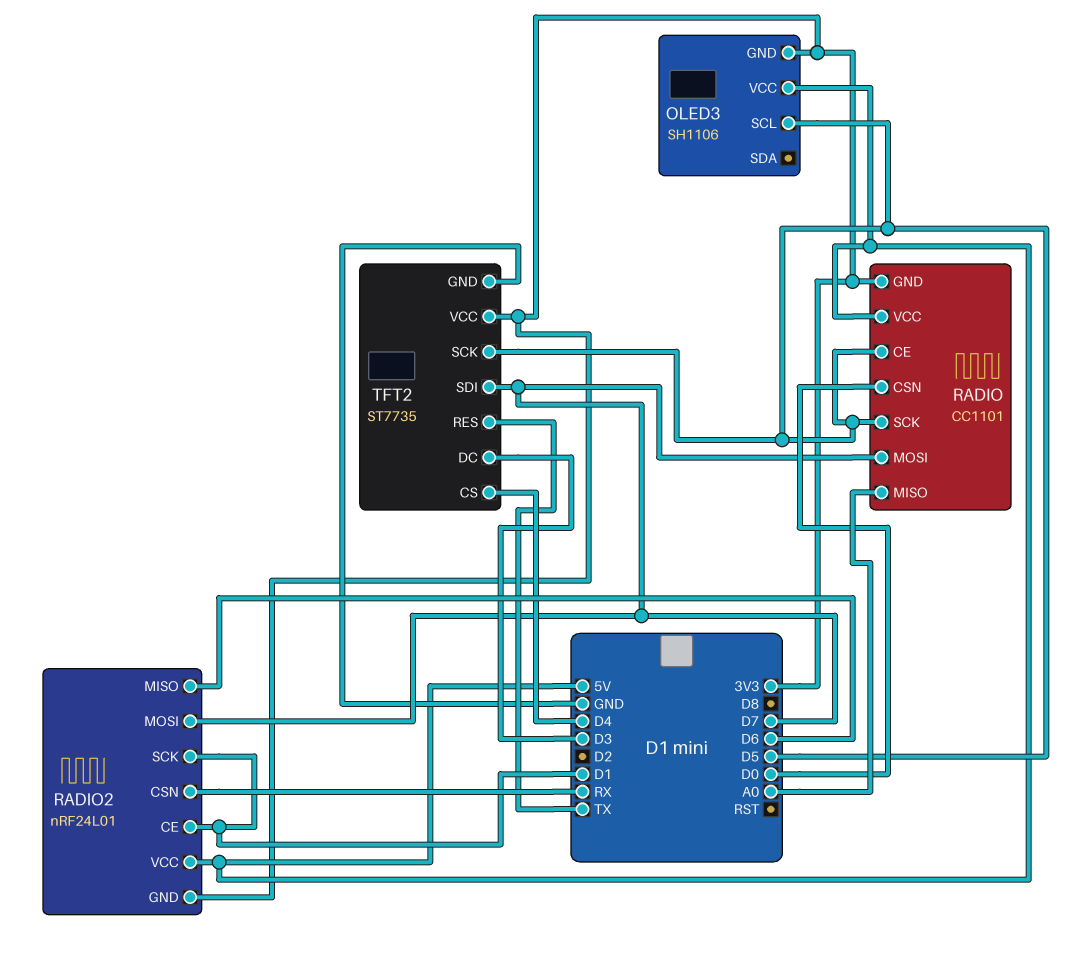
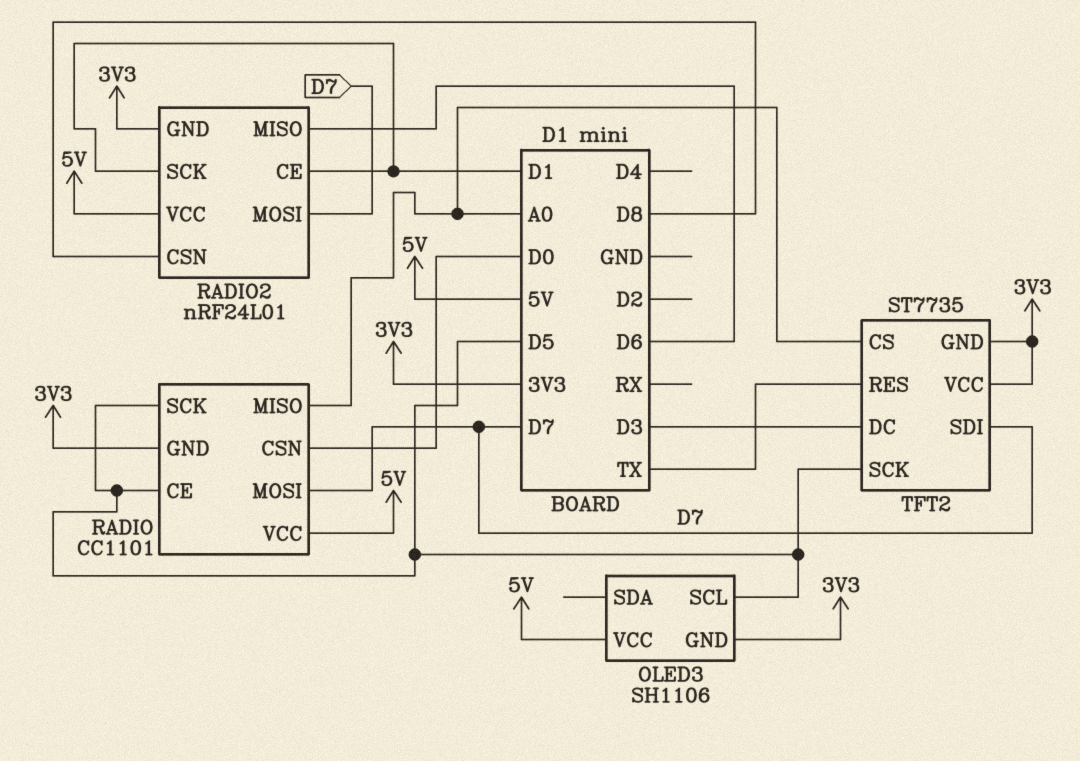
RADIO2 pin CSN: RX -> D8
TFT2 pin CS: D4 -> A0
TFT2 pin GND: GND -> 3V3

